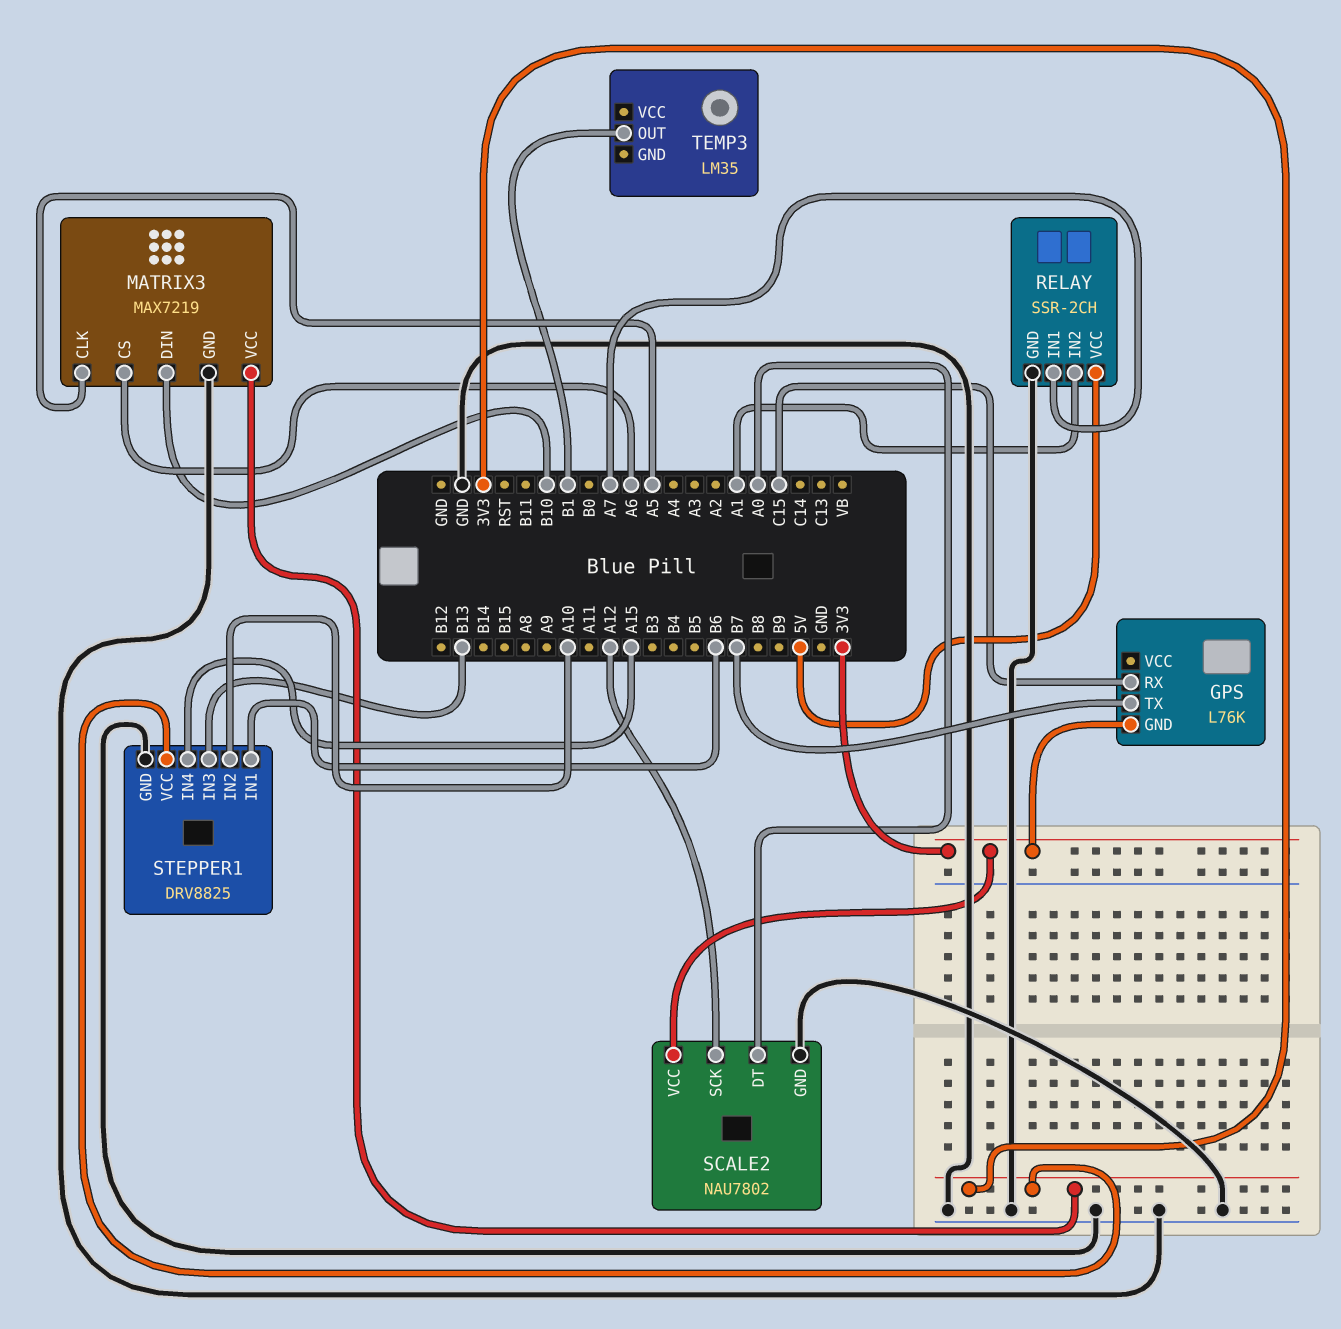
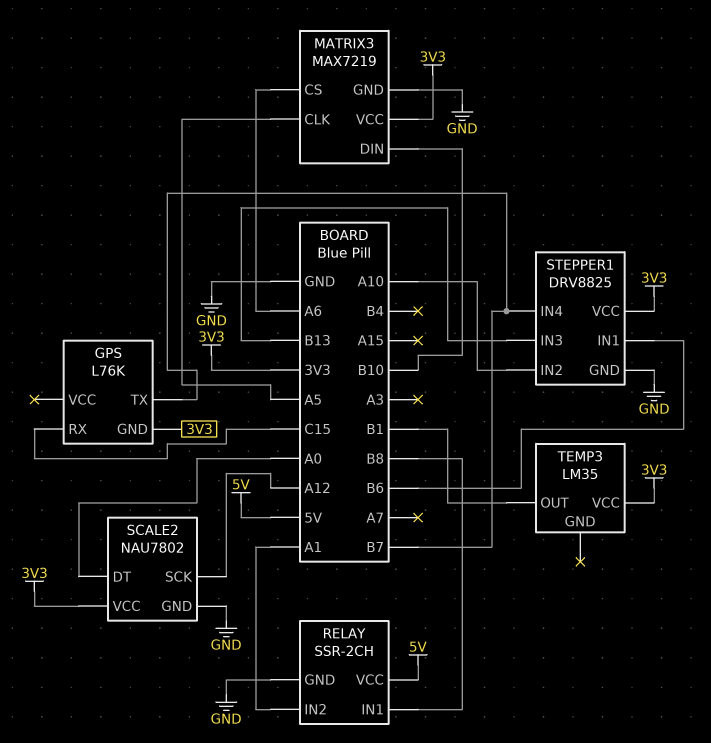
RELAY pin IN1: A7 -> B8
STEPPER1 pin IN4: A15 -> B7
TEMP3 pin VCC: none -> 3V3

